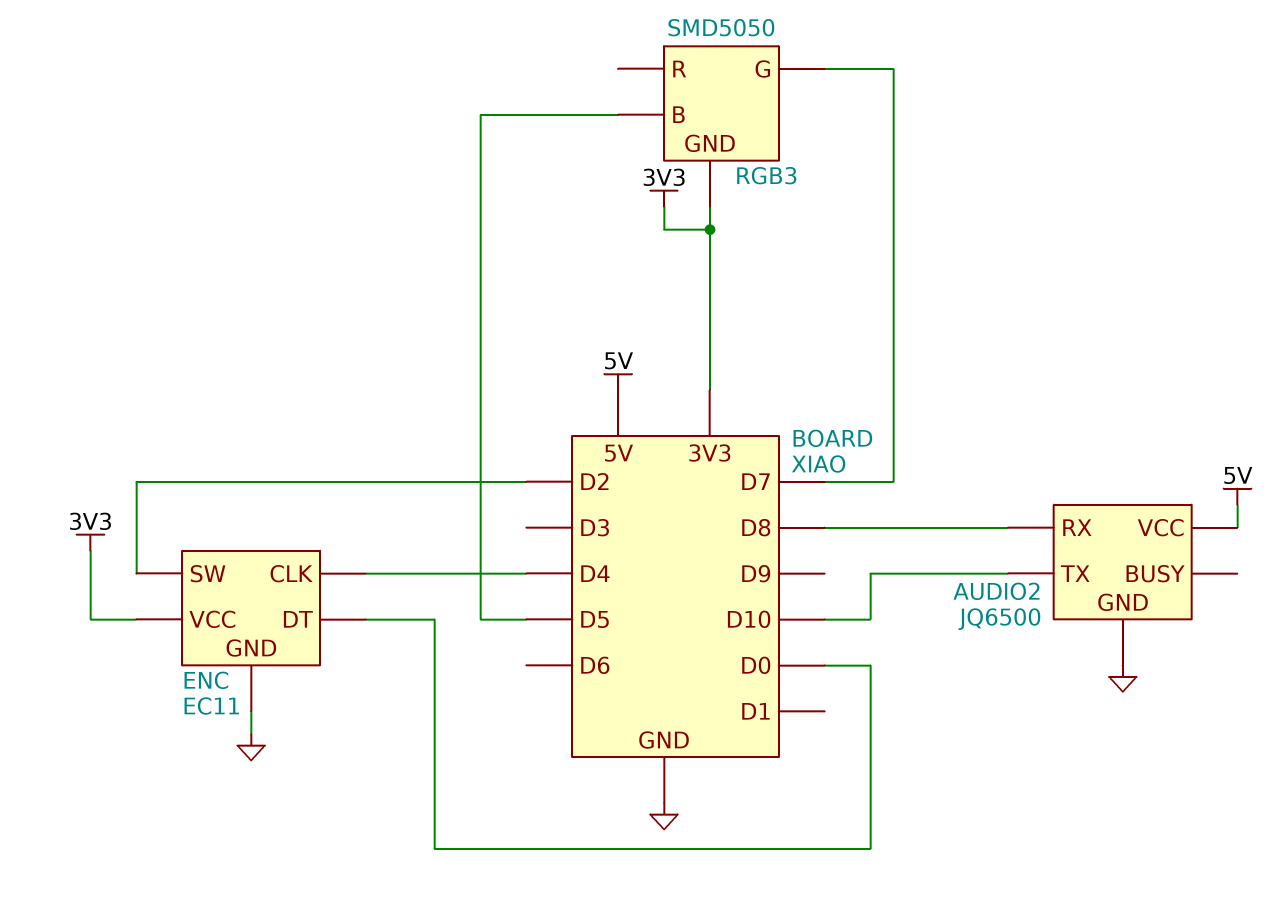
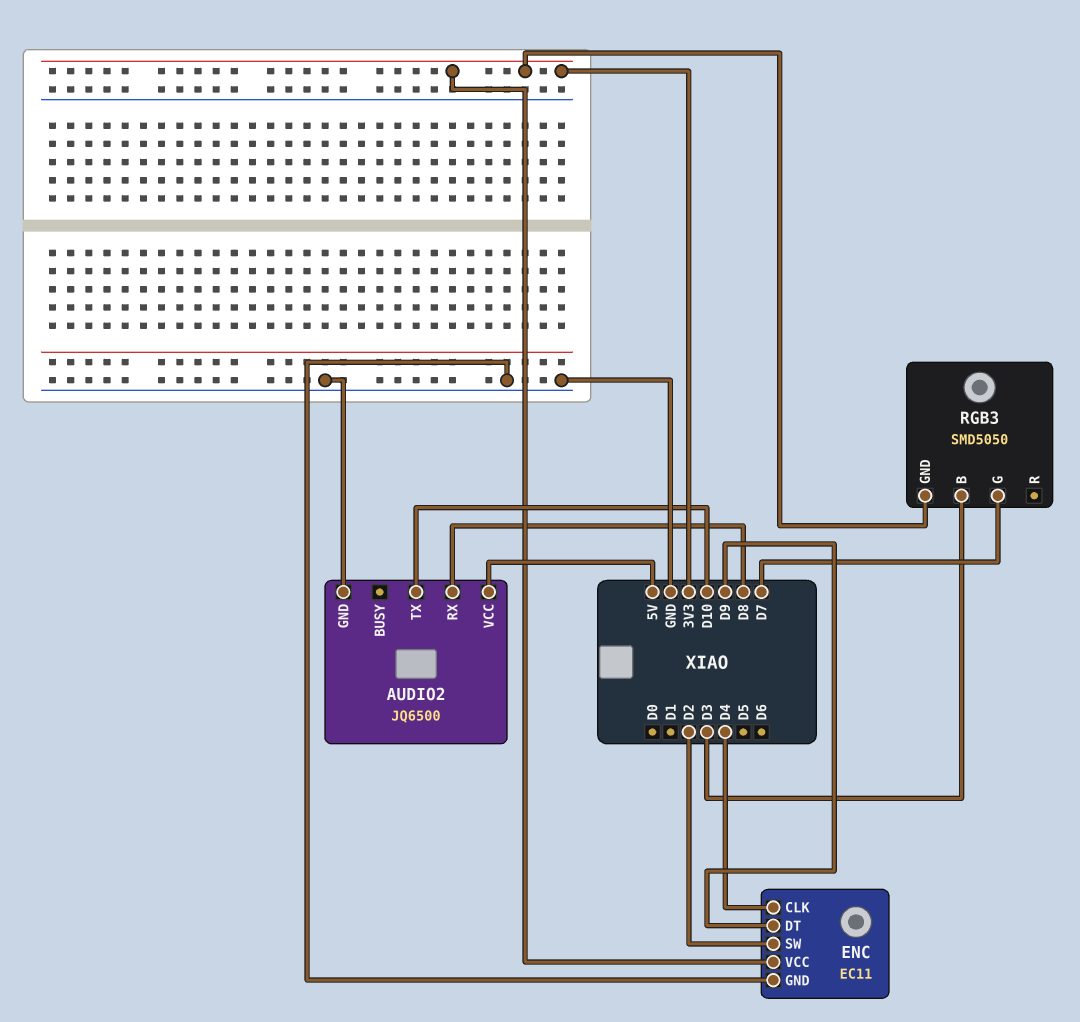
ENC pin DT: D0 -> D9
RGB3 pin B: D5 -> D3

